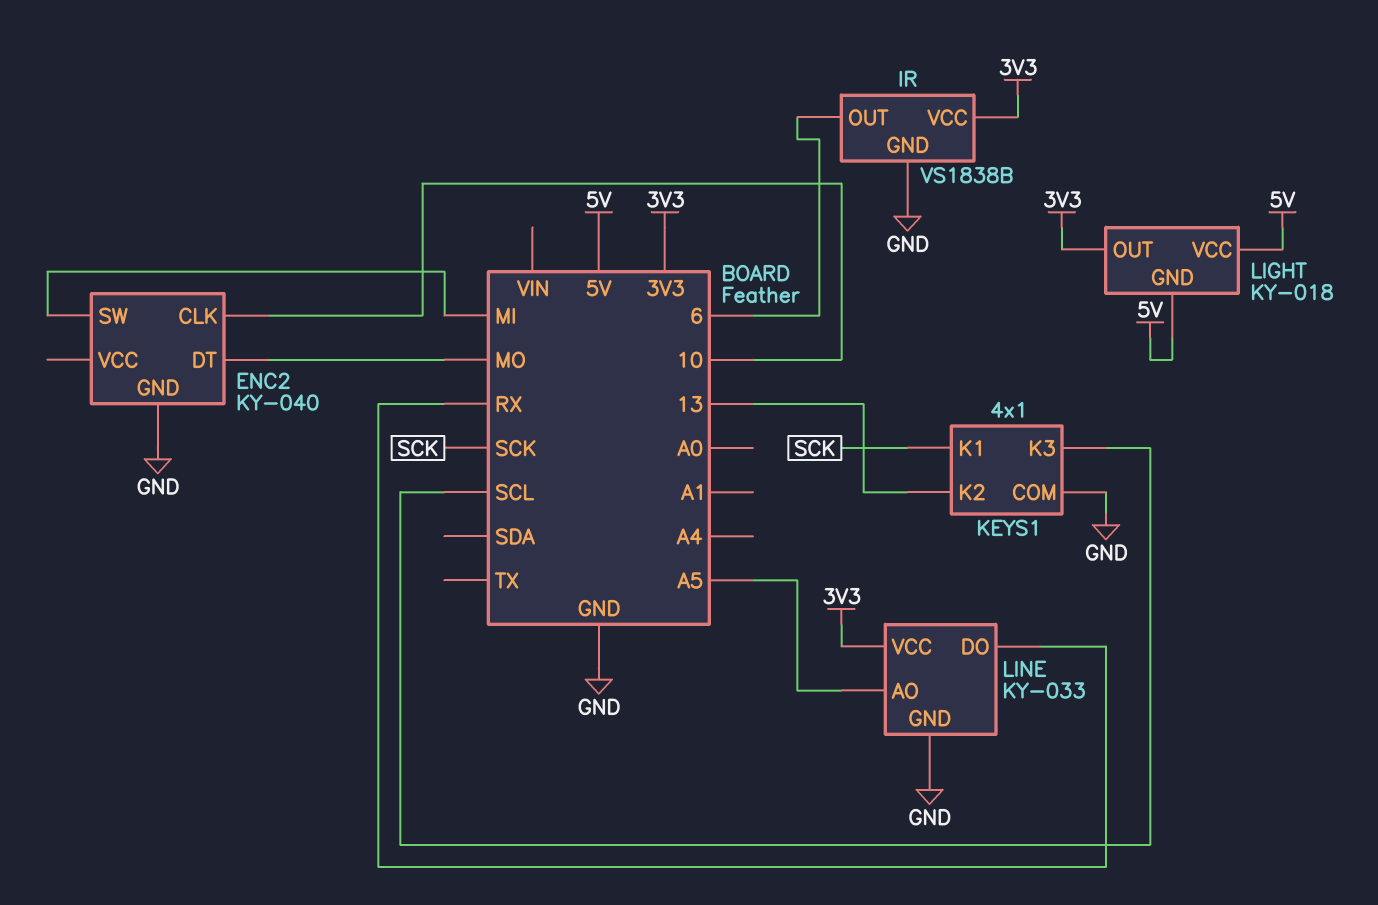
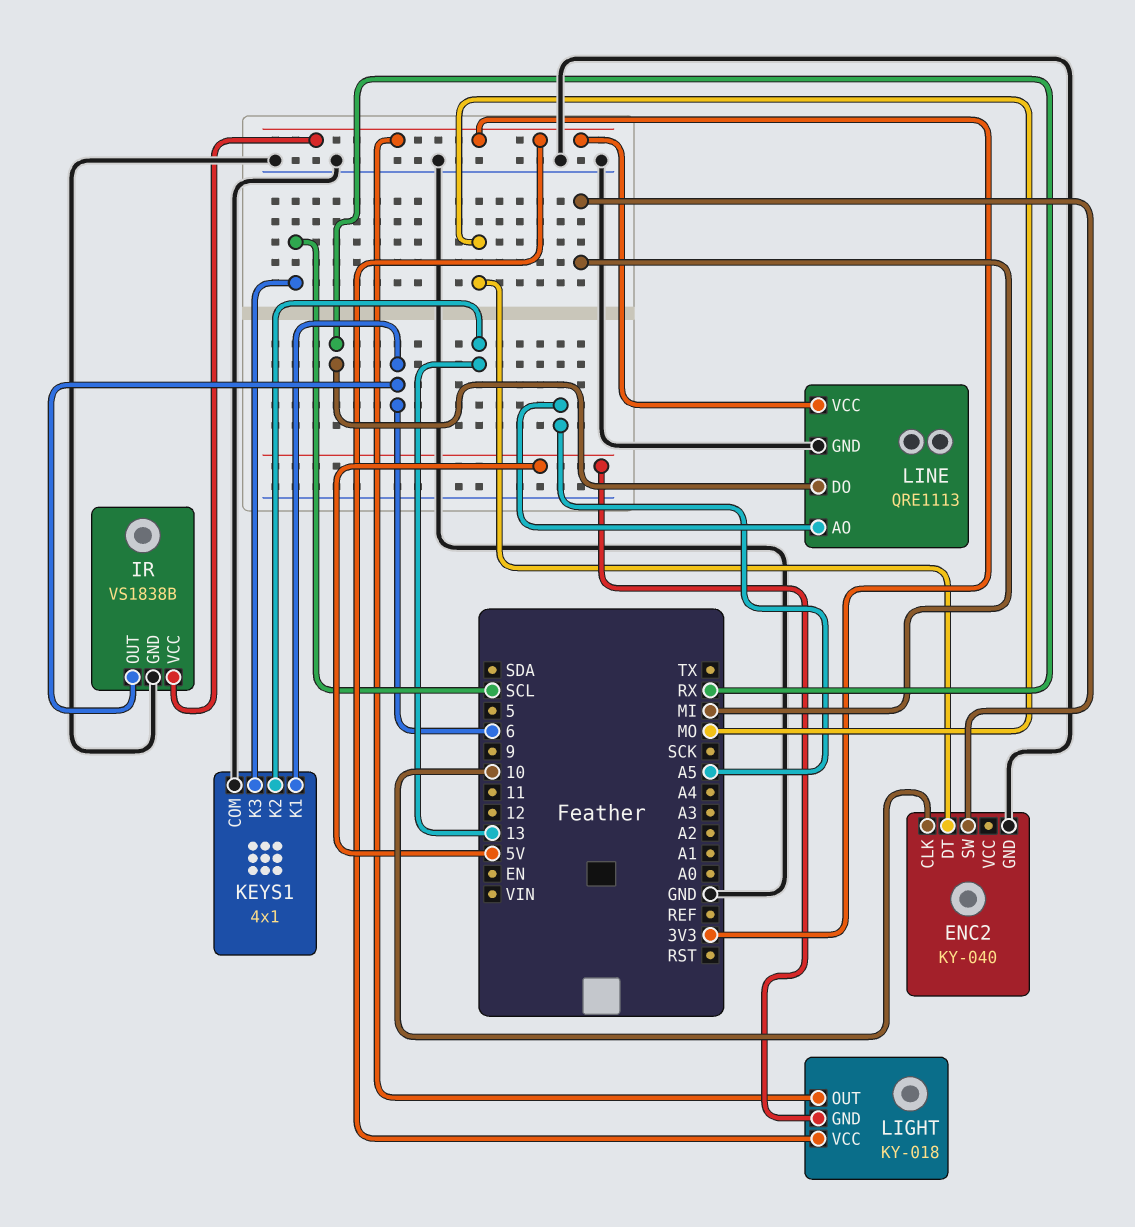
KEYS1 pin K1: SCK -> 6
LIGHT pin VCC: 5V -> 3V3
LINE: KY-033 -> QRE1113

